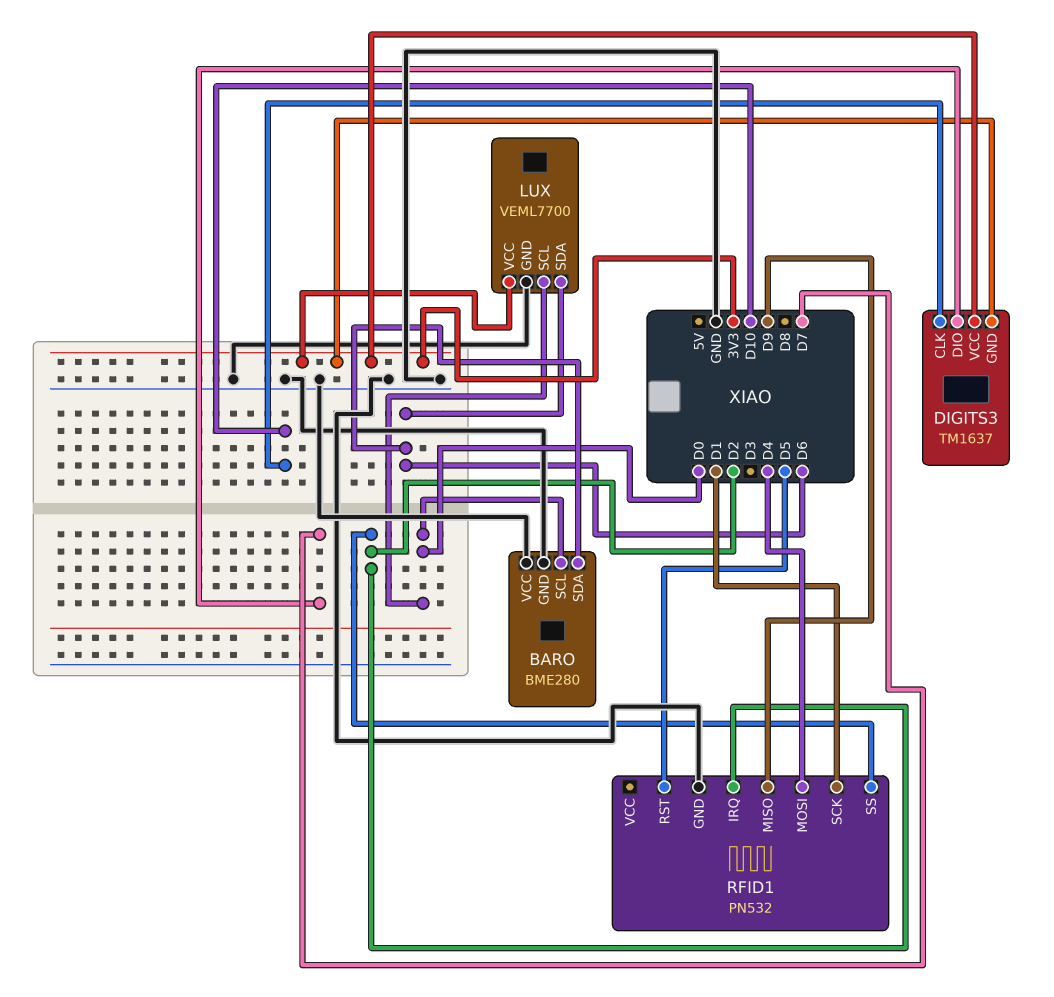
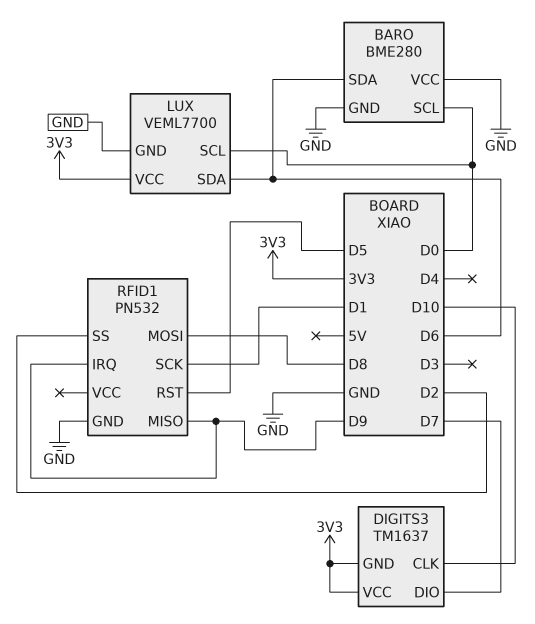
RFID1 pin IRQ: D2 -> D9
RFID1 pin MOSI: D4 -> D8

